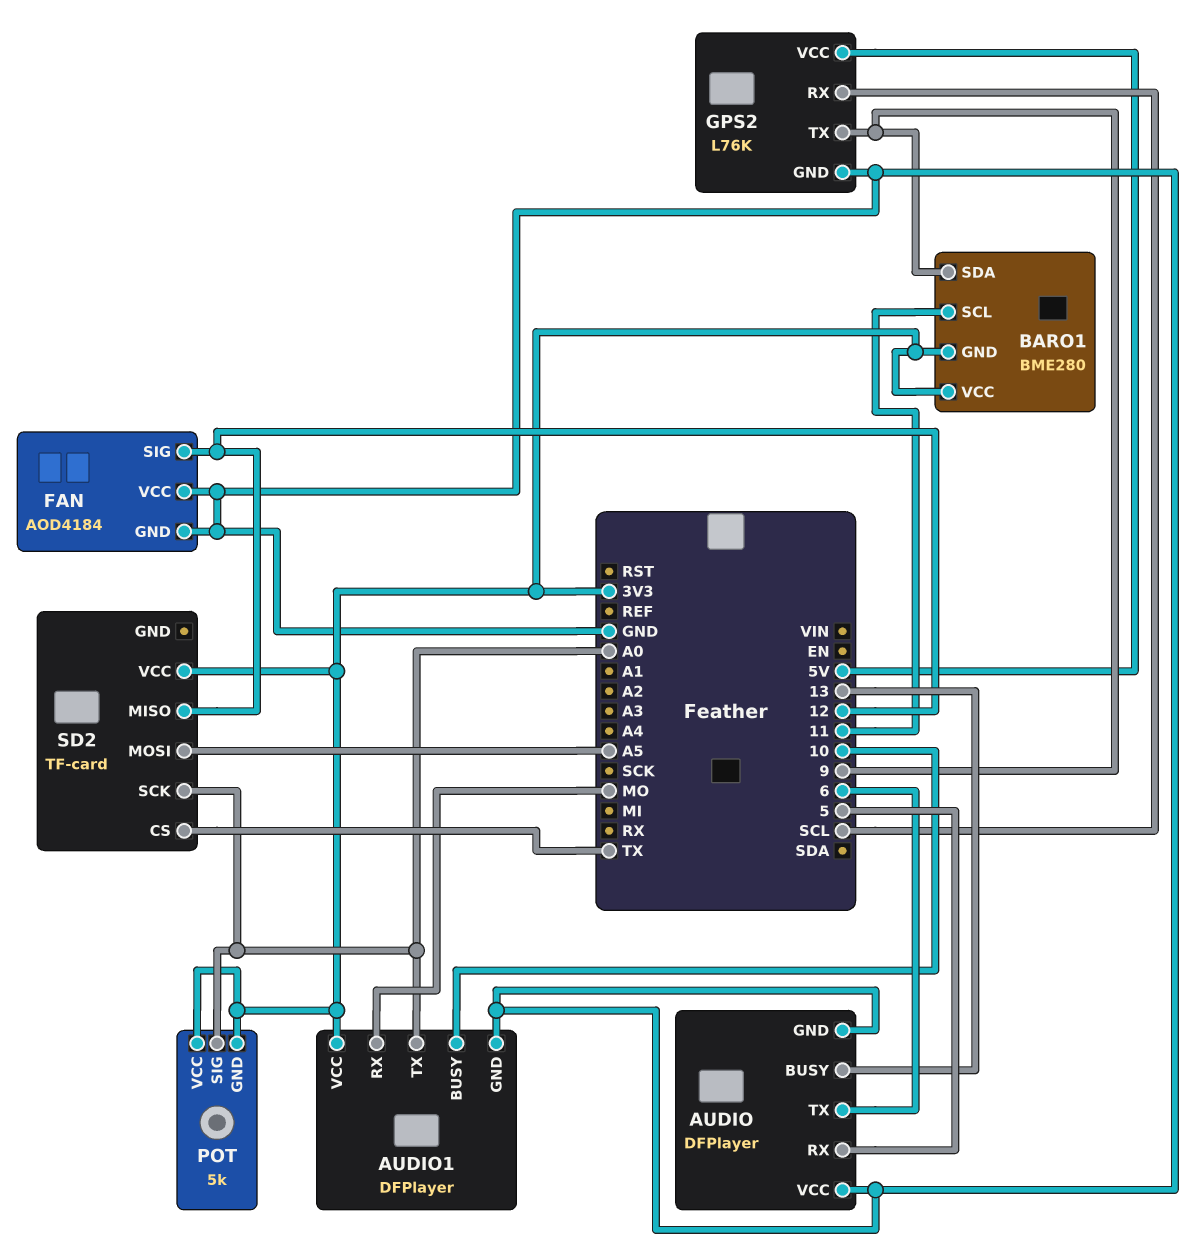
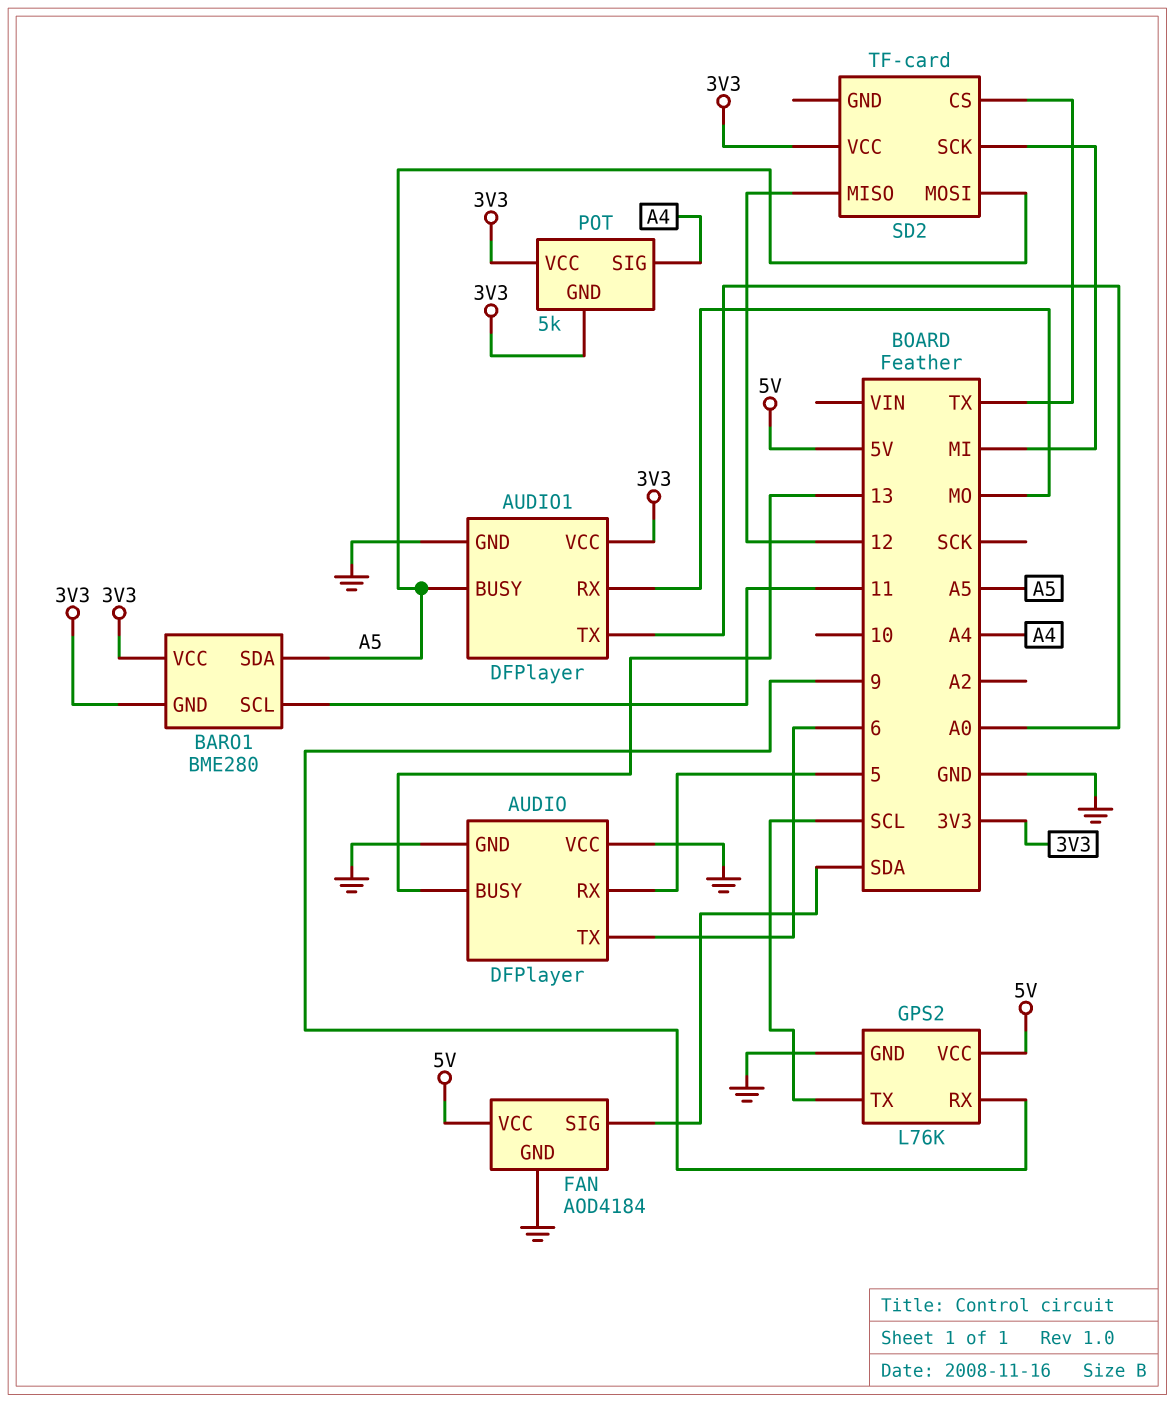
AUDIO1 pin BUSY: 10 -> A5
BARO1 pin SDA: 9 -> A5
FAN pin SIG: 12 -> SDA
FAN pin VCC: GND -> 5V
GPS2 pin RX: SCL -> 9
GPS2 pin TX: 9 -> SCL
POT pin SIG: A0 -> A4
SD2 pin SCK: A0 -> MI

